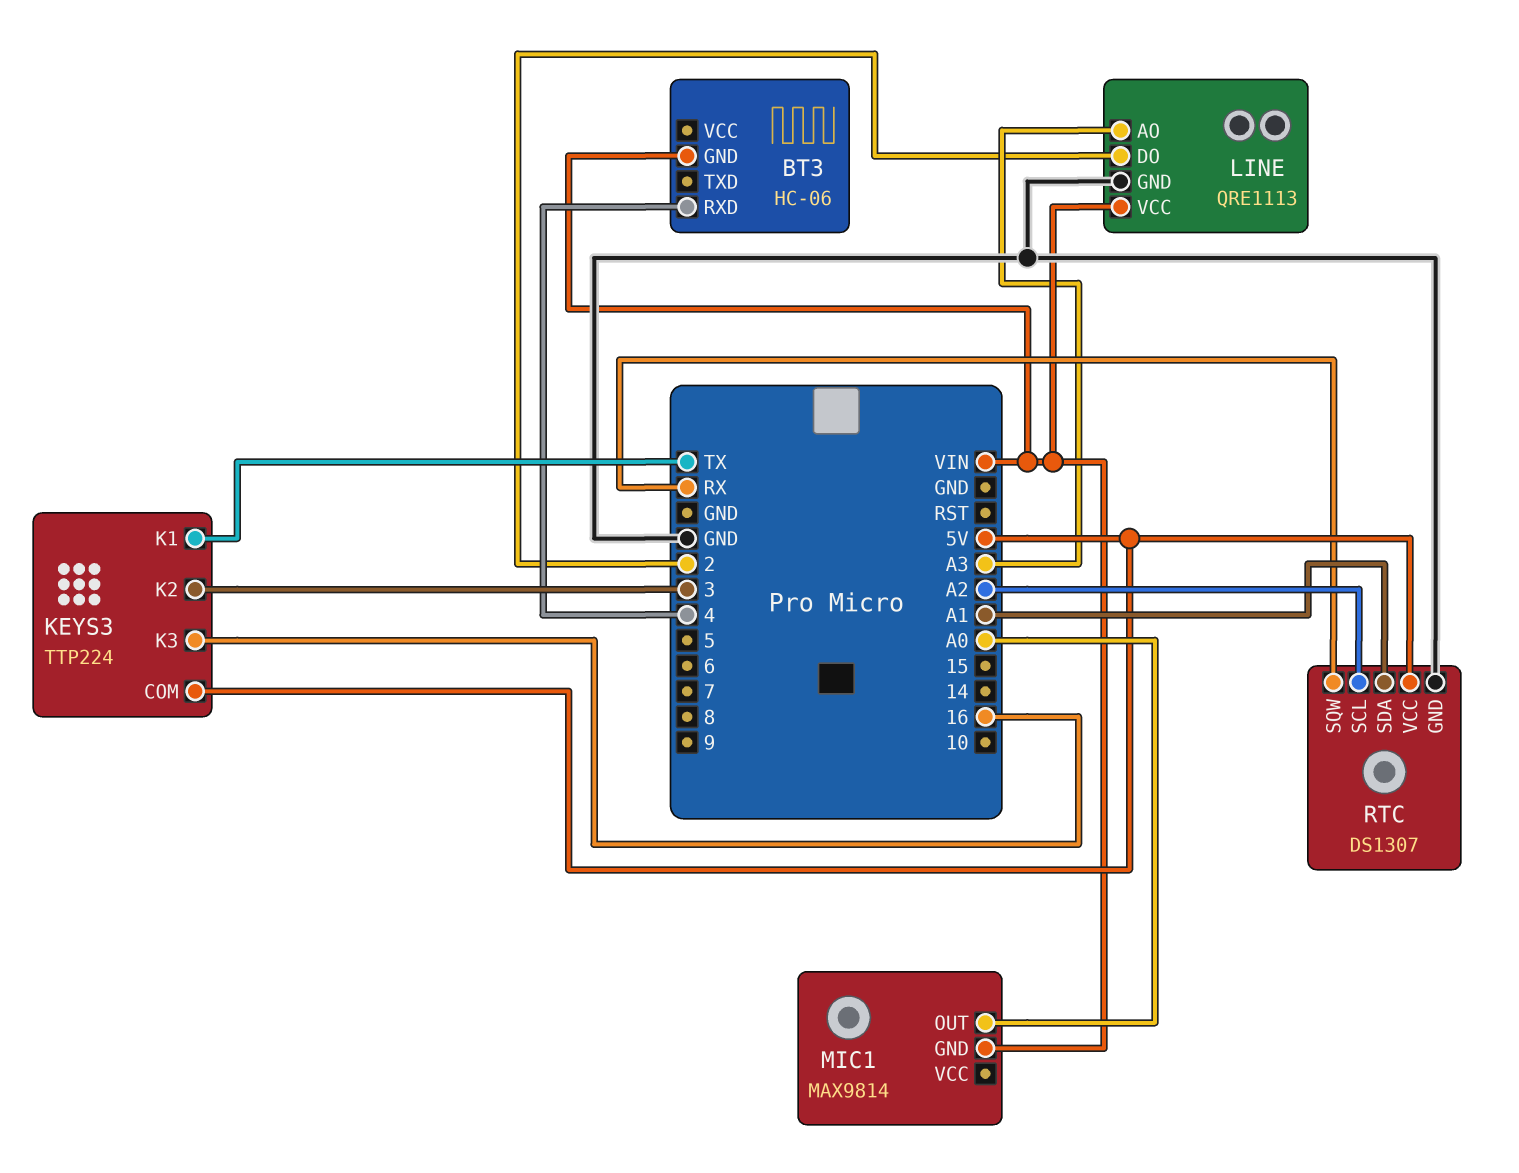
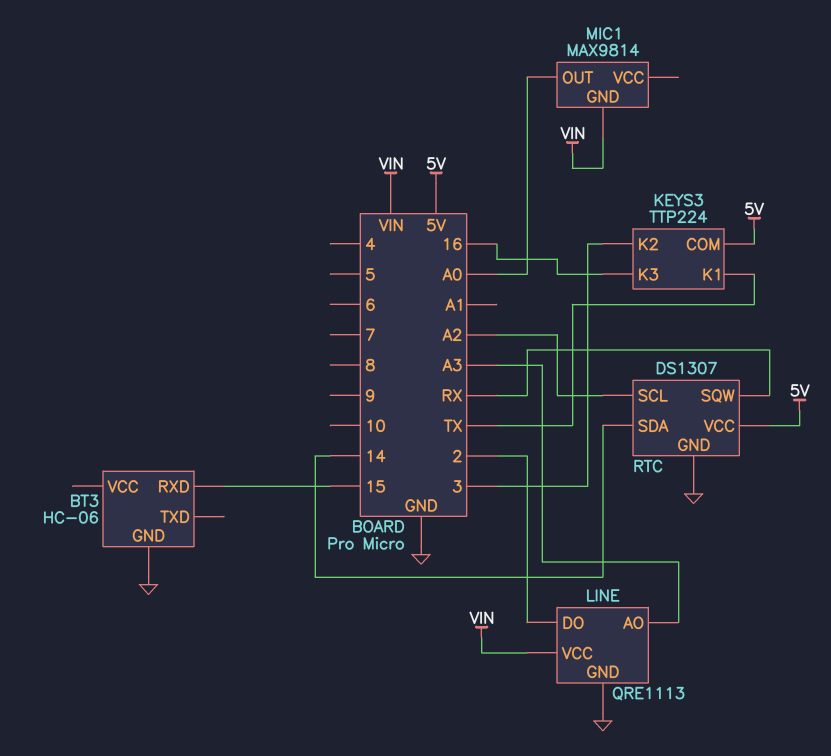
BT3 pin GND: VIN -> GND
BT3 pin RXD: 4 -> 15
RTC pin SDA: A1 -> 14

